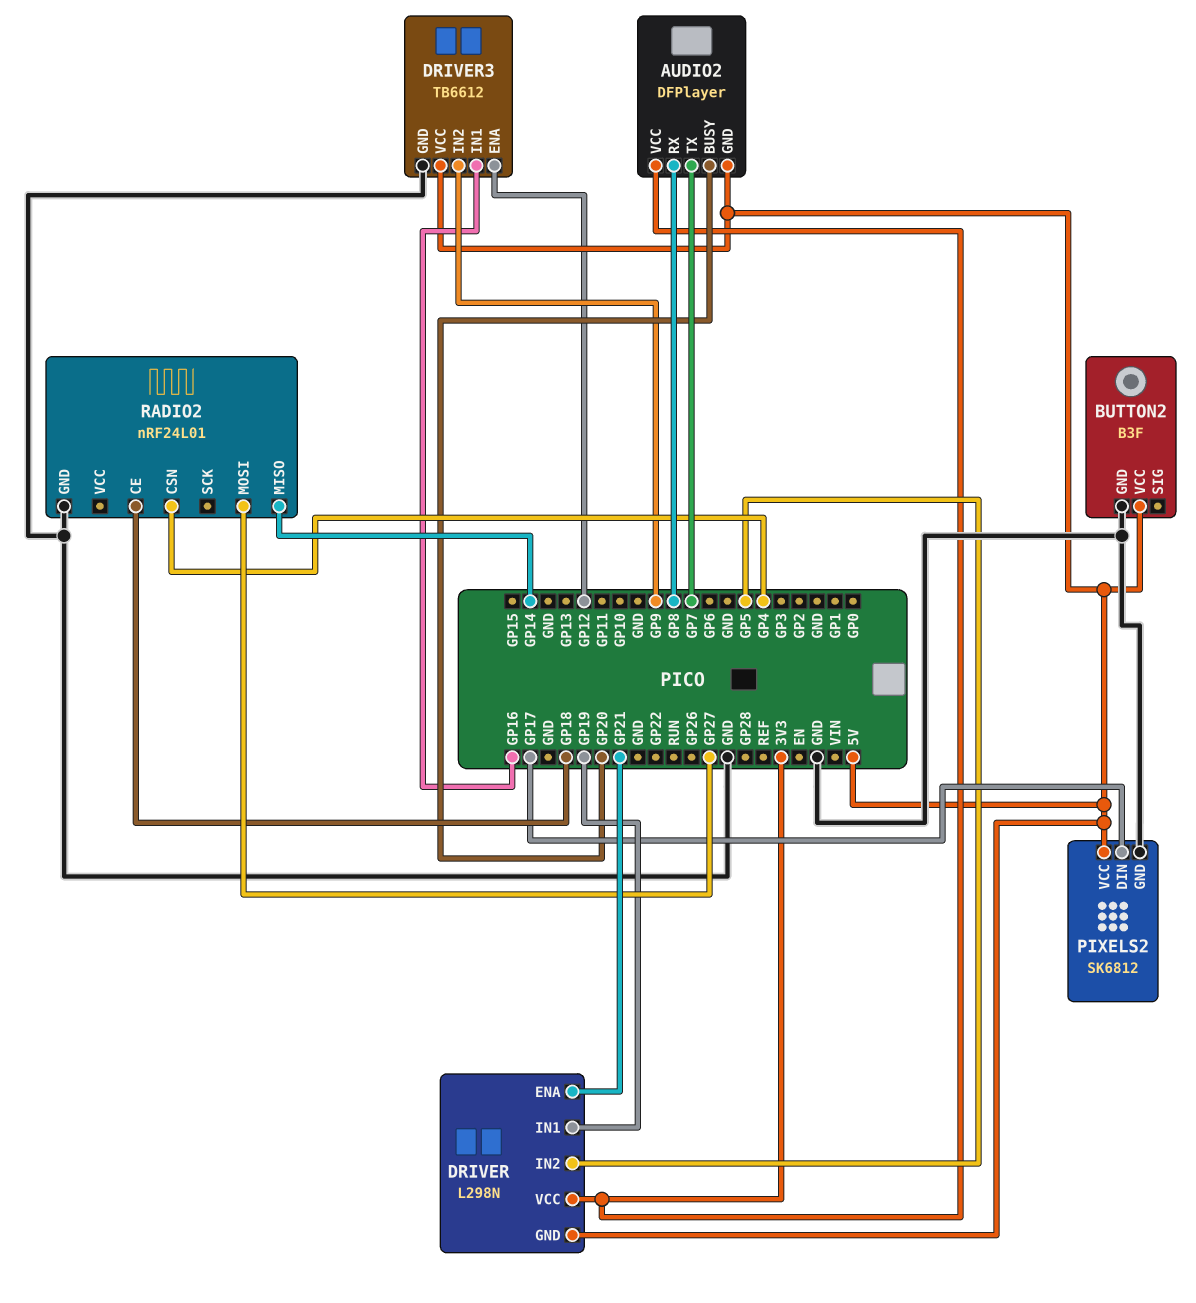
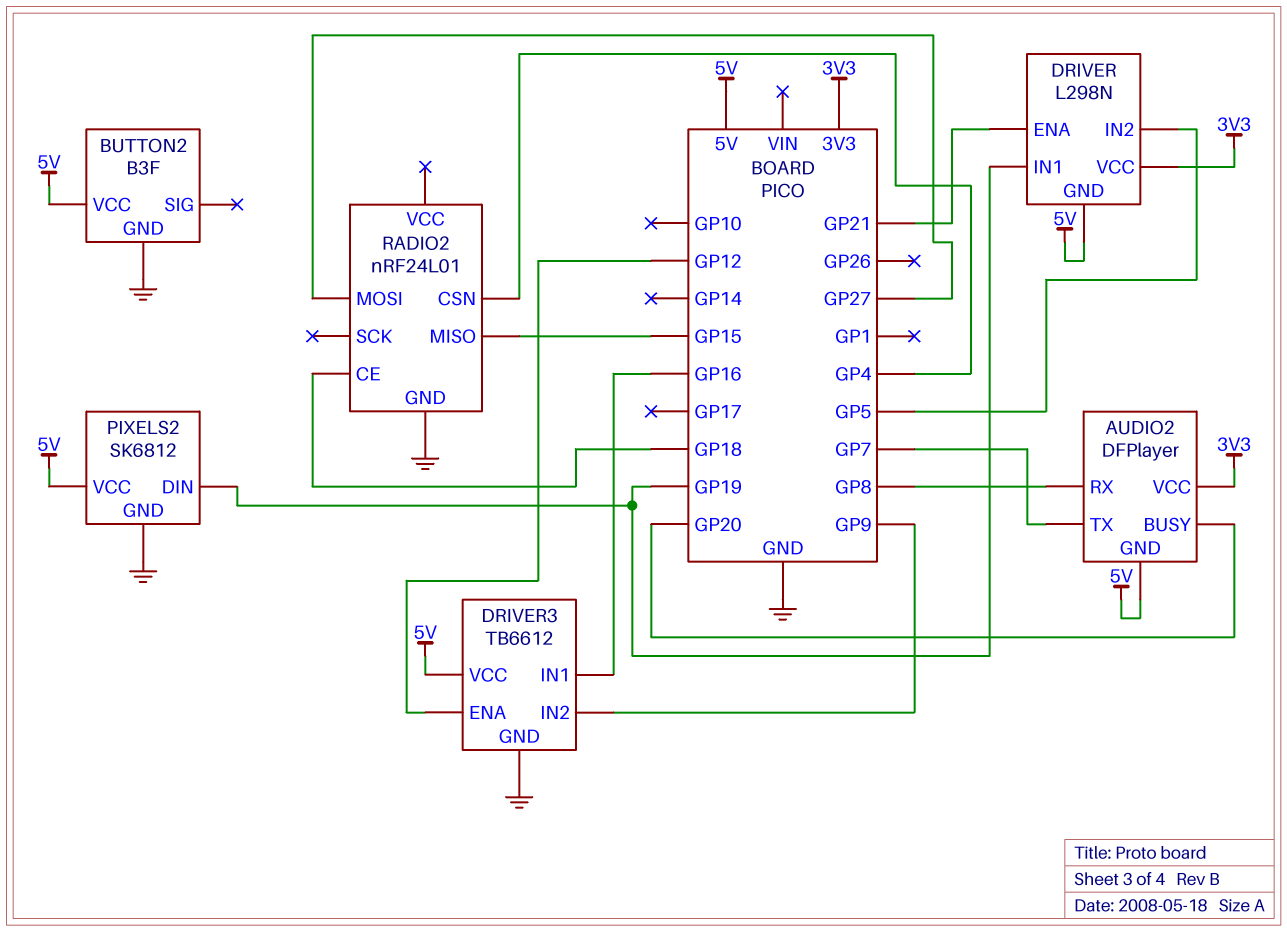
PIXELS2 pin DIN: GP17 -> GP19
RADIO2 pin MISO: GP14 -> GP15

